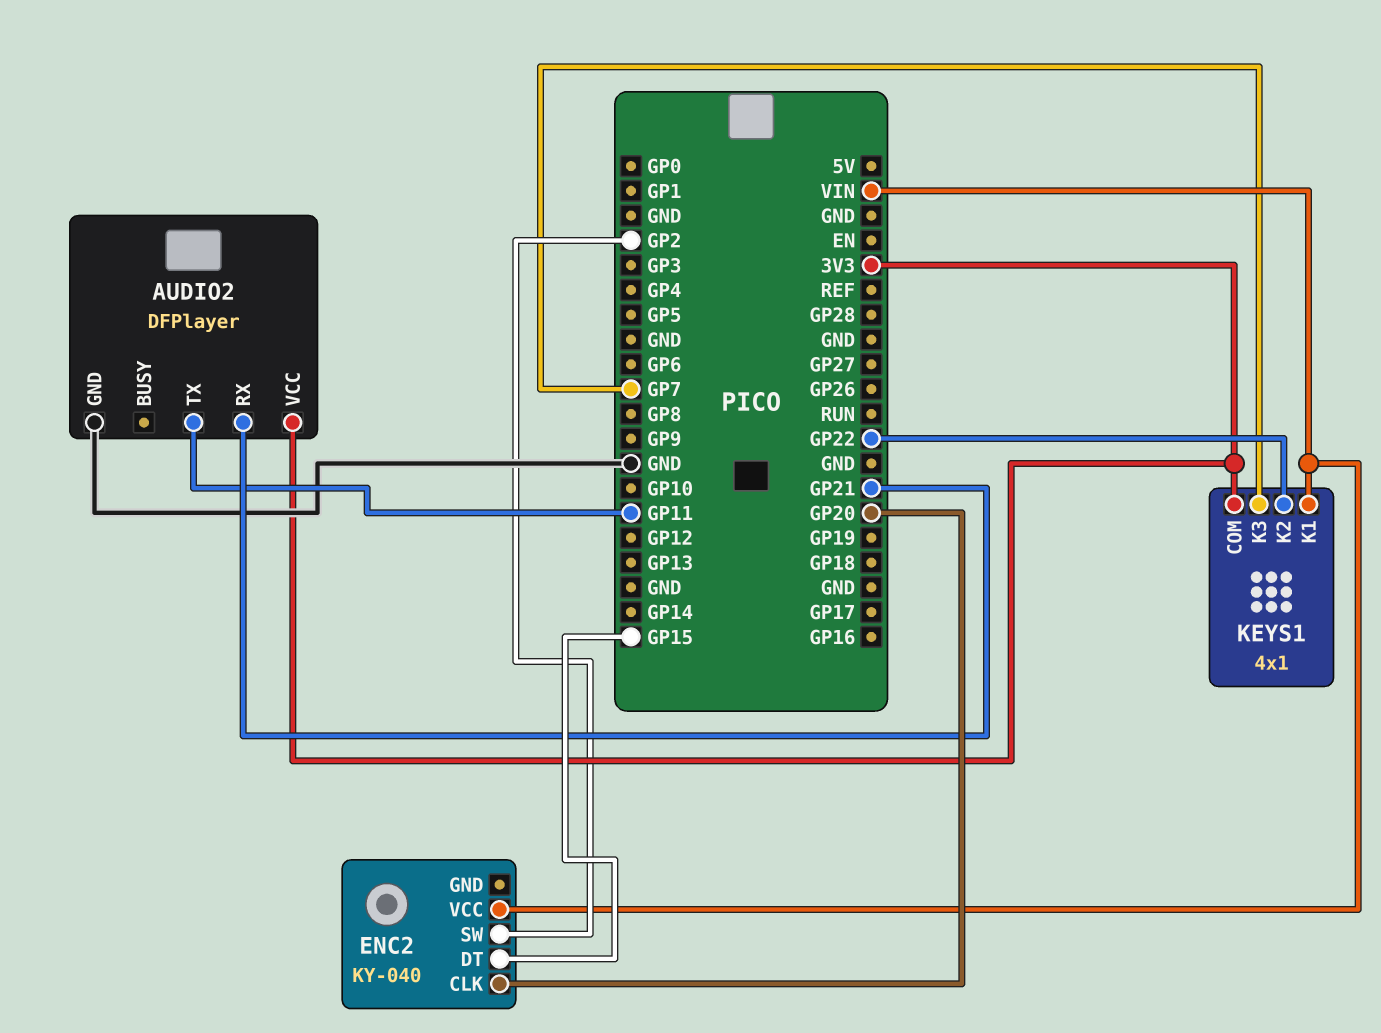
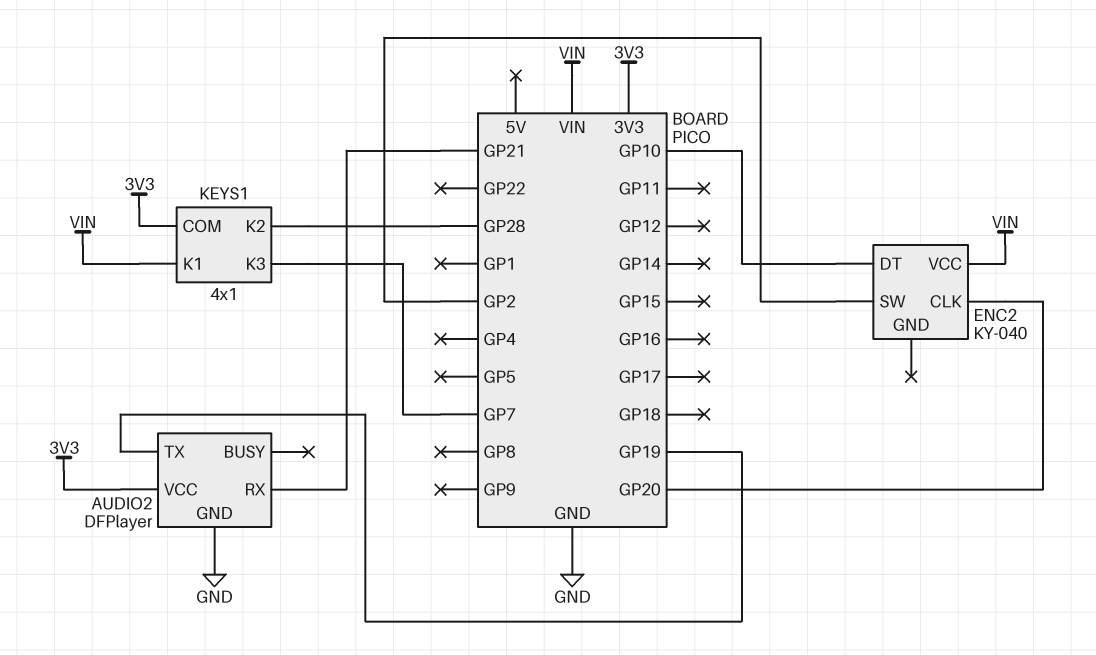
AUDIO2 pin TX: GP11 -> GP19
ENC2 pin DT: GP15 -> GP10
KEYS1 pin K2: GP22 -> GP28

